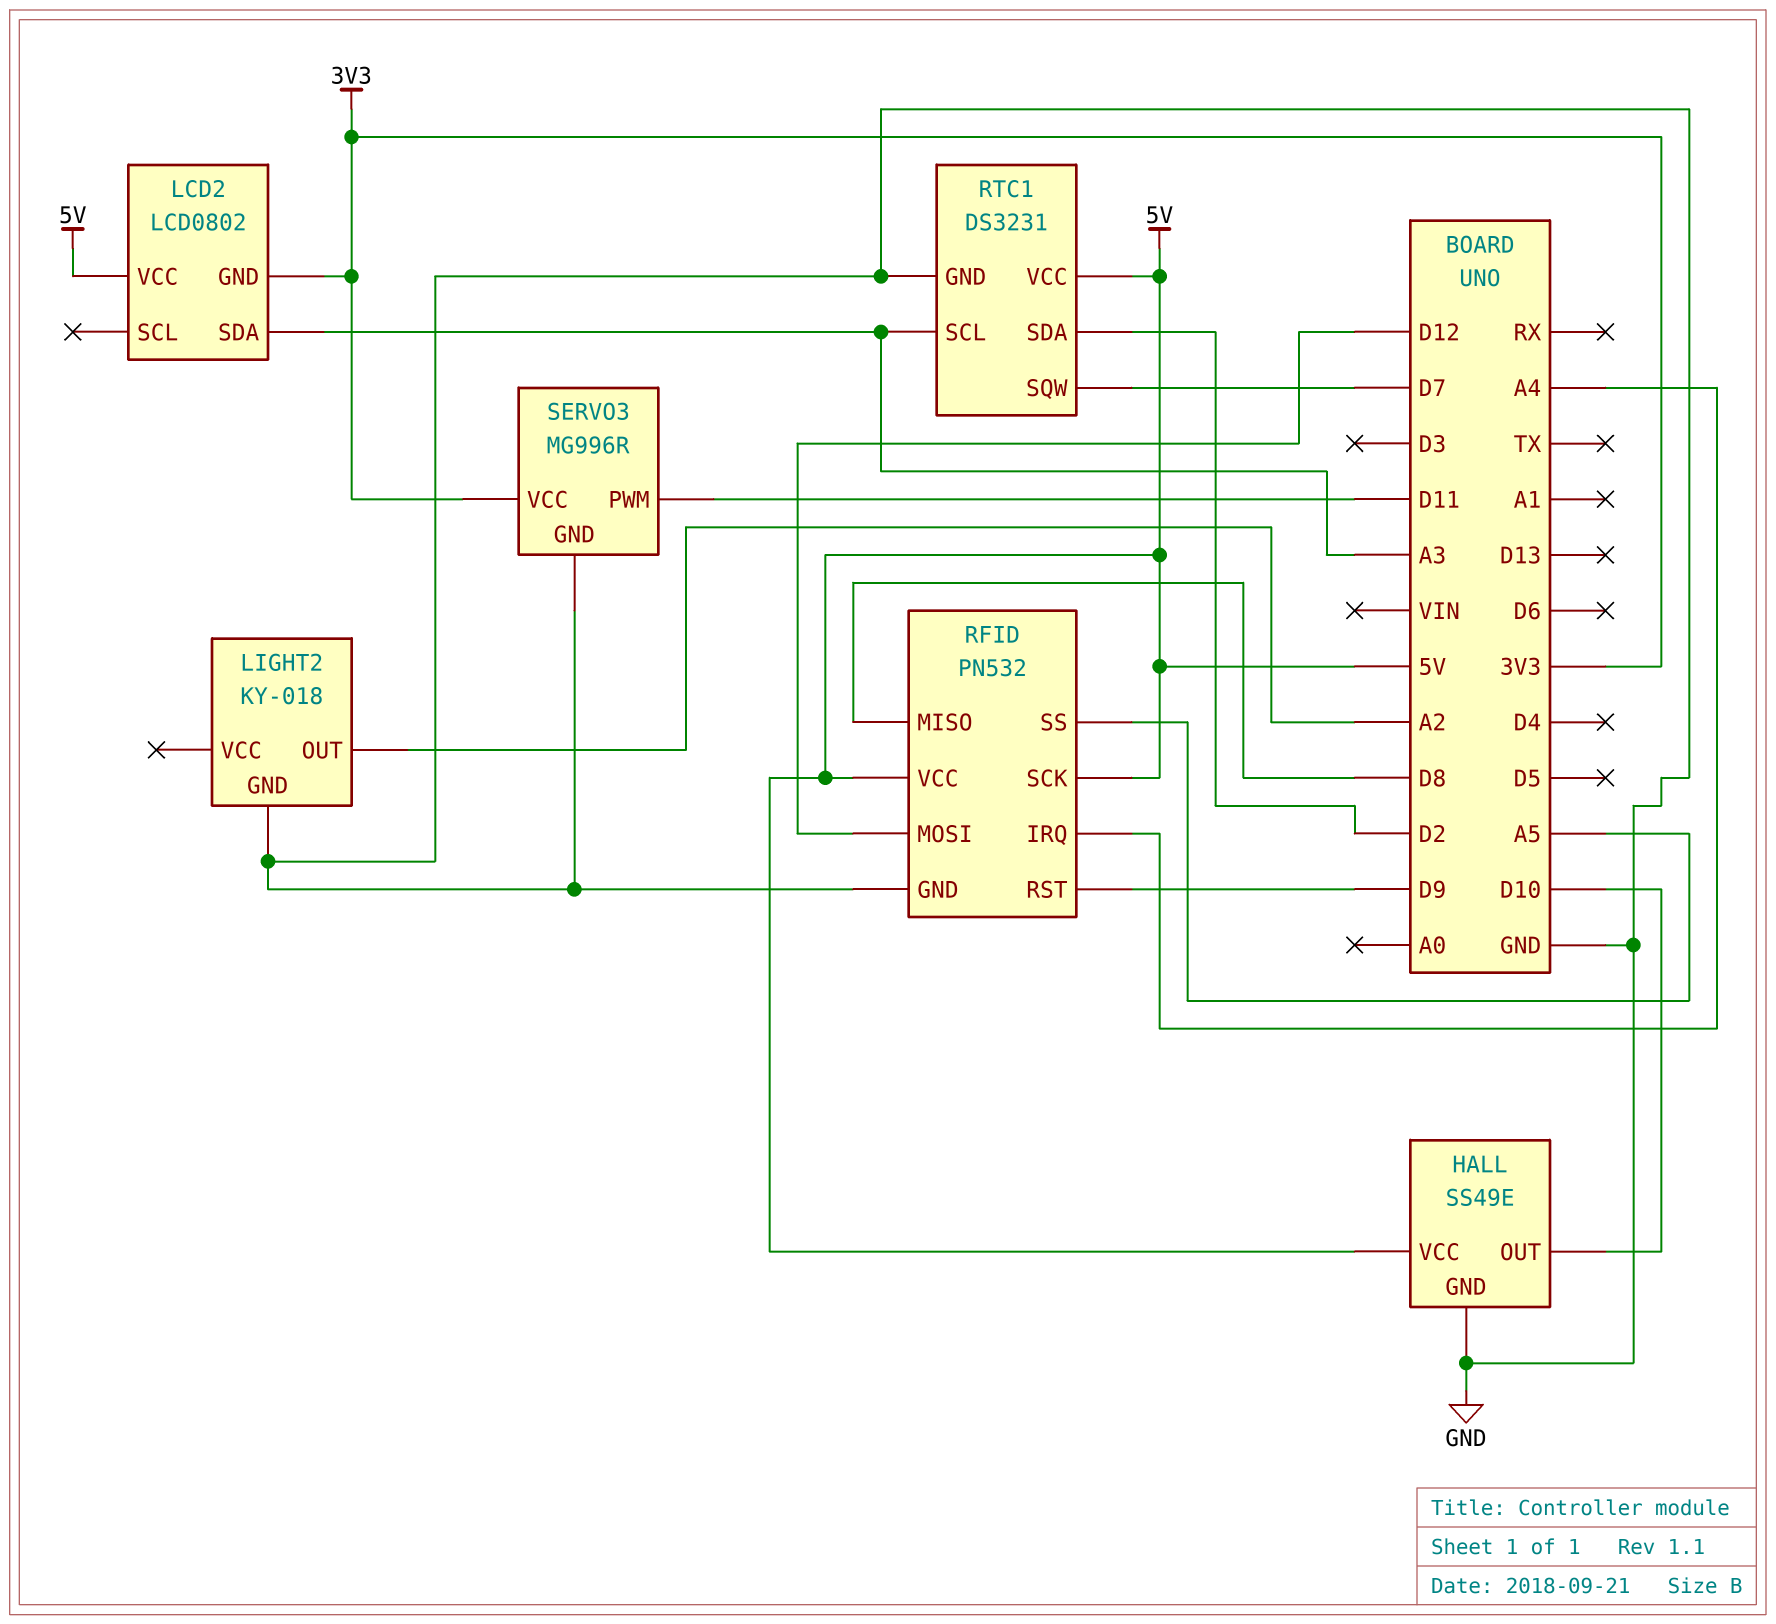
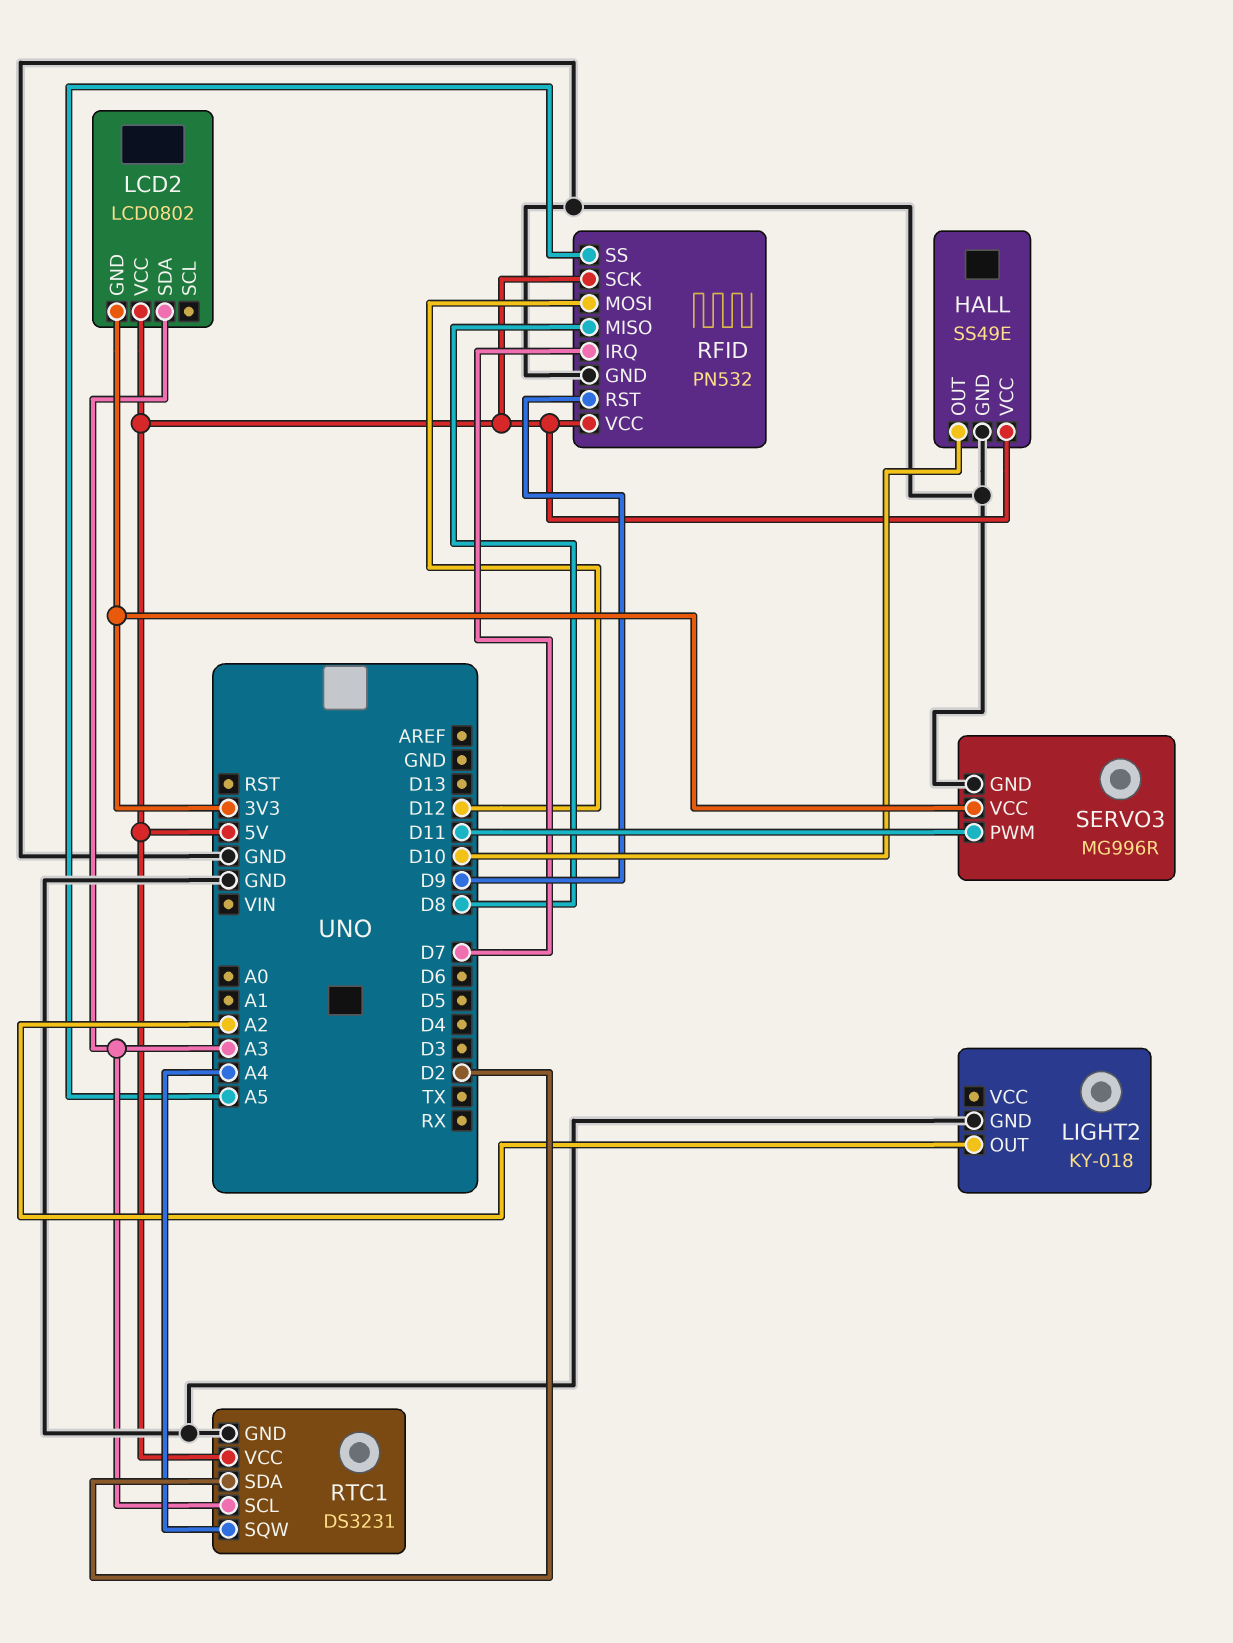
RFID pin IRQ: A4 -> D7
RTC1 pin SQW: D7 -> A4

